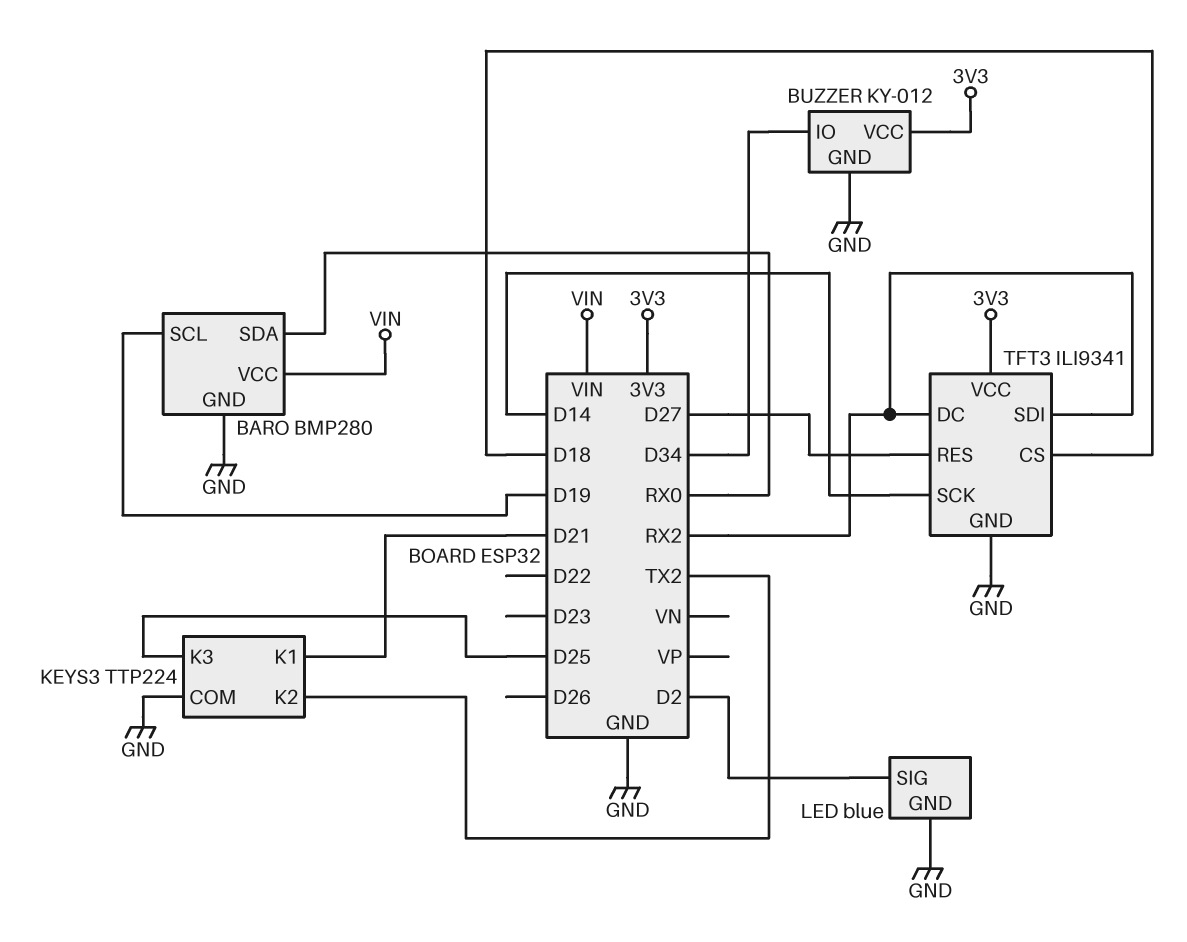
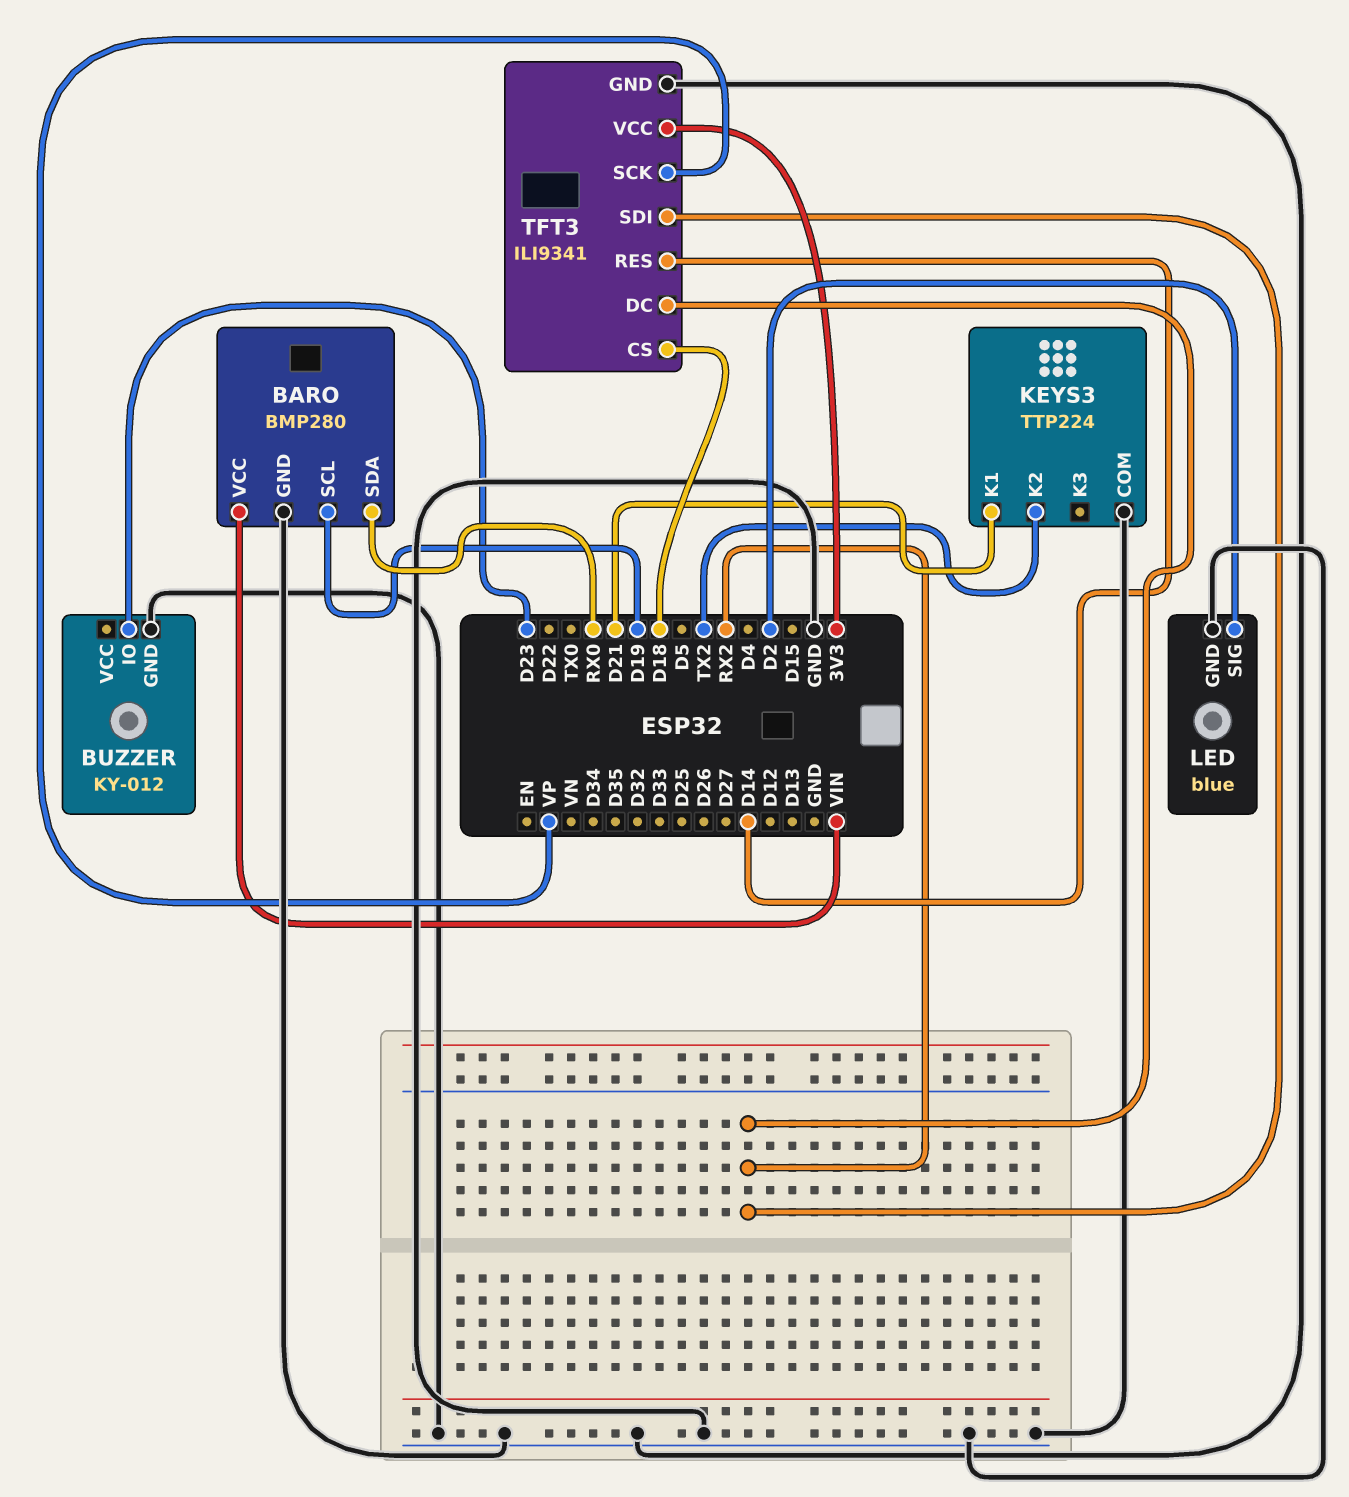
BUZZER pin IO: D34 -> D23
BUZZER pin VCC: 3V3 -> none
KEYS3 pin K3: D25 -> none
TFT3 pin RES: D27 -> D14
TFT3 pin SCK: D14 -> VP

